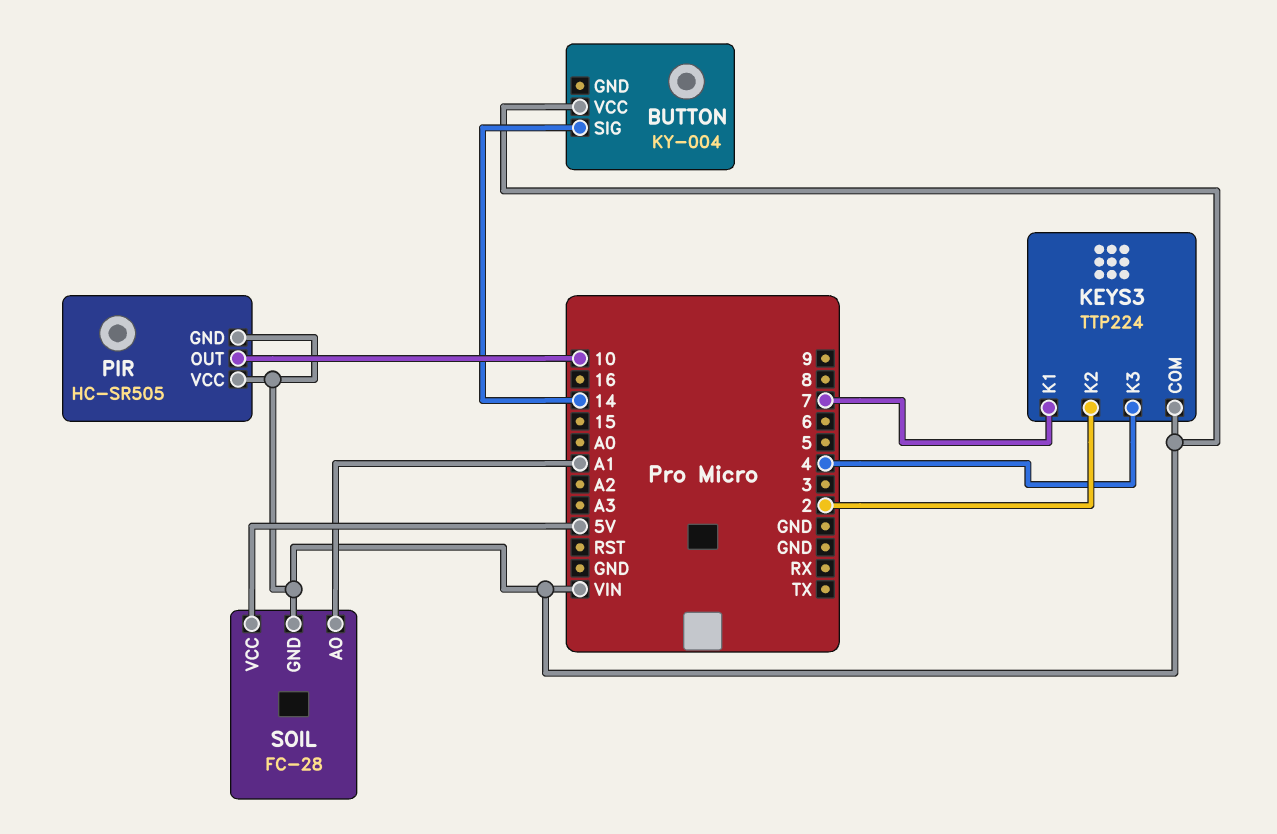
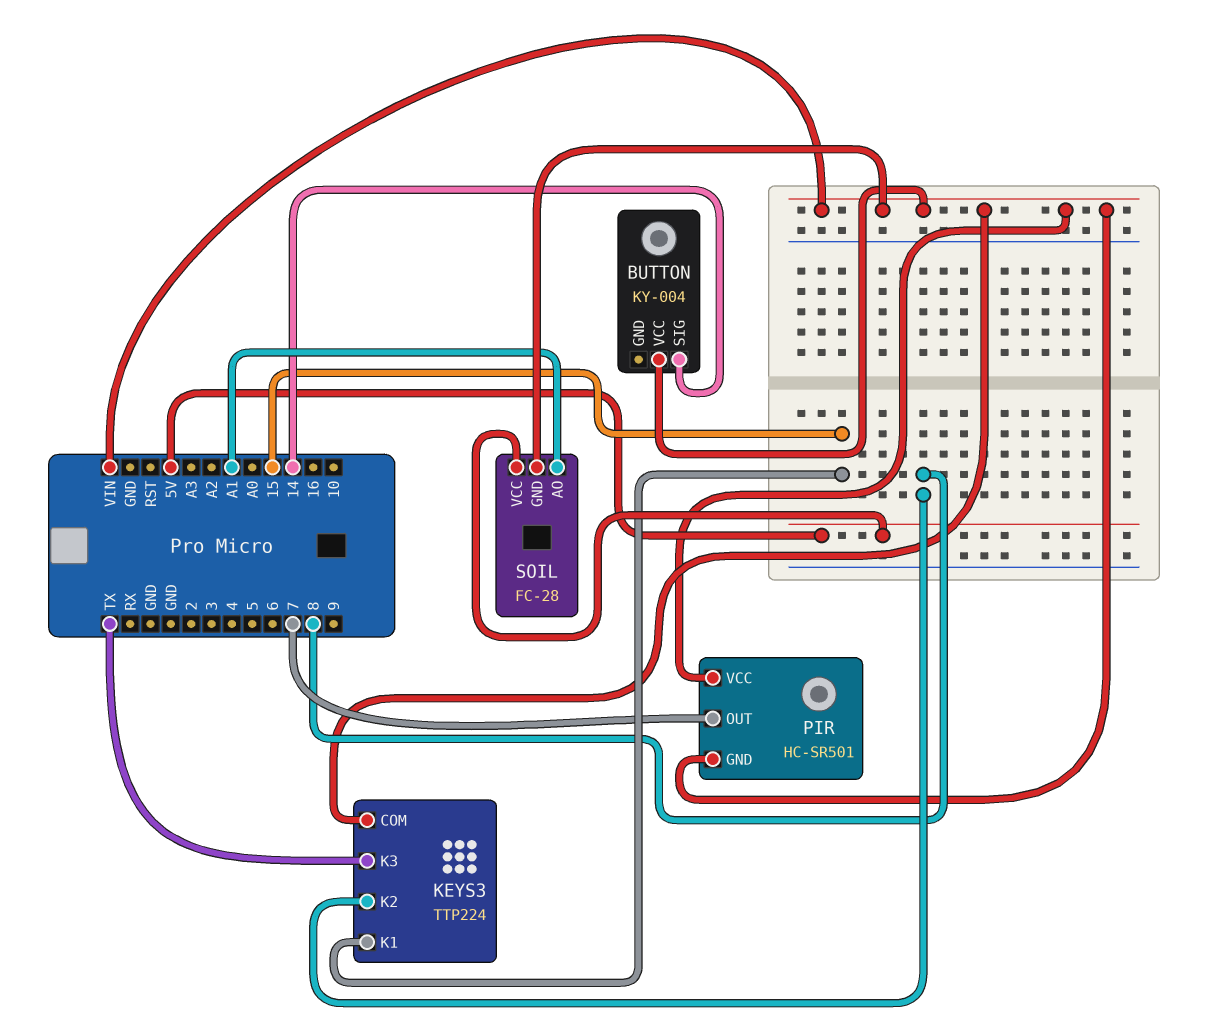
KEYS3 pin K1: 7 -> 15
KEYS3 pin K2: 2 -> 8
KEYS3 pin K3: 4 -> TX
PIR: HC-SR505 -> HC-SR501
PIR pin OUT: 10 -> 7

